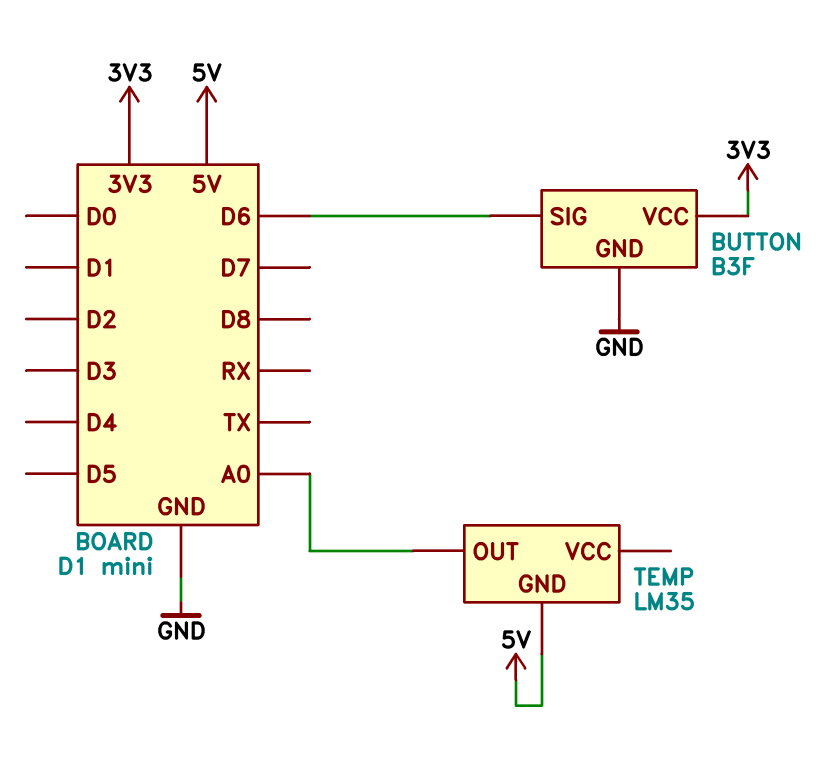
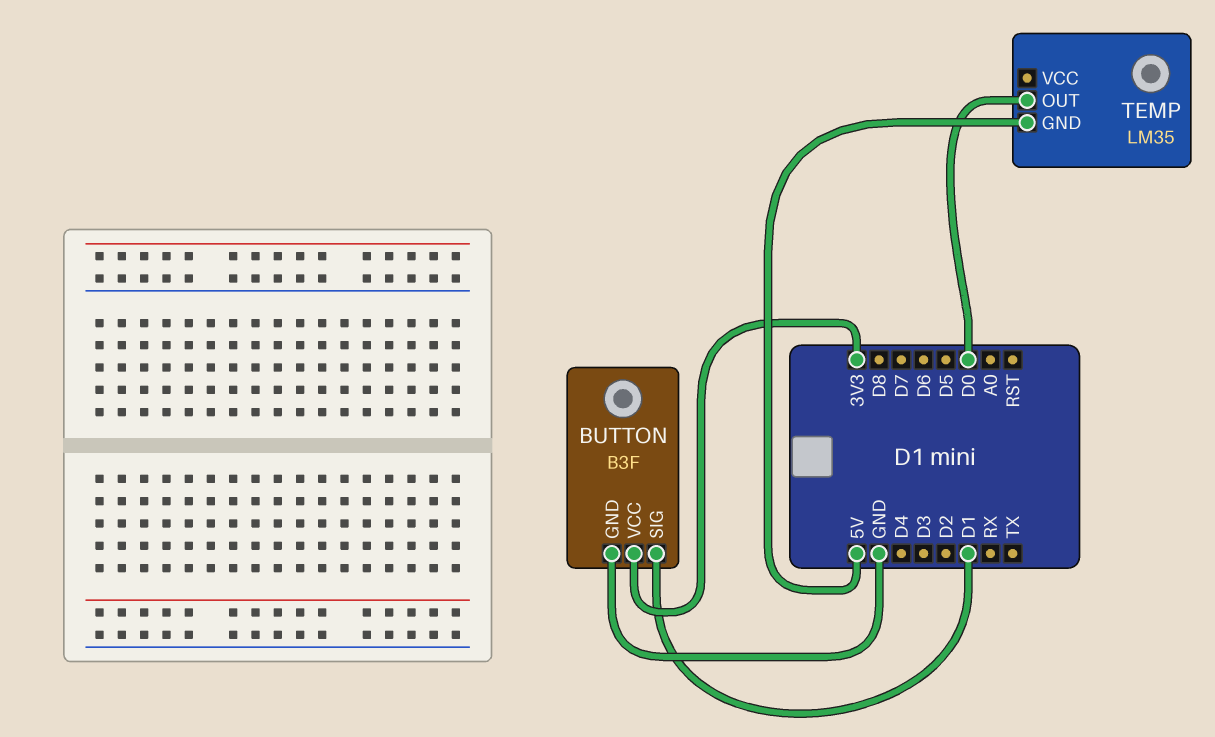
BUTTON pin SIG: D6 -> D1
TEMP pin OUT: A0 -> D0

